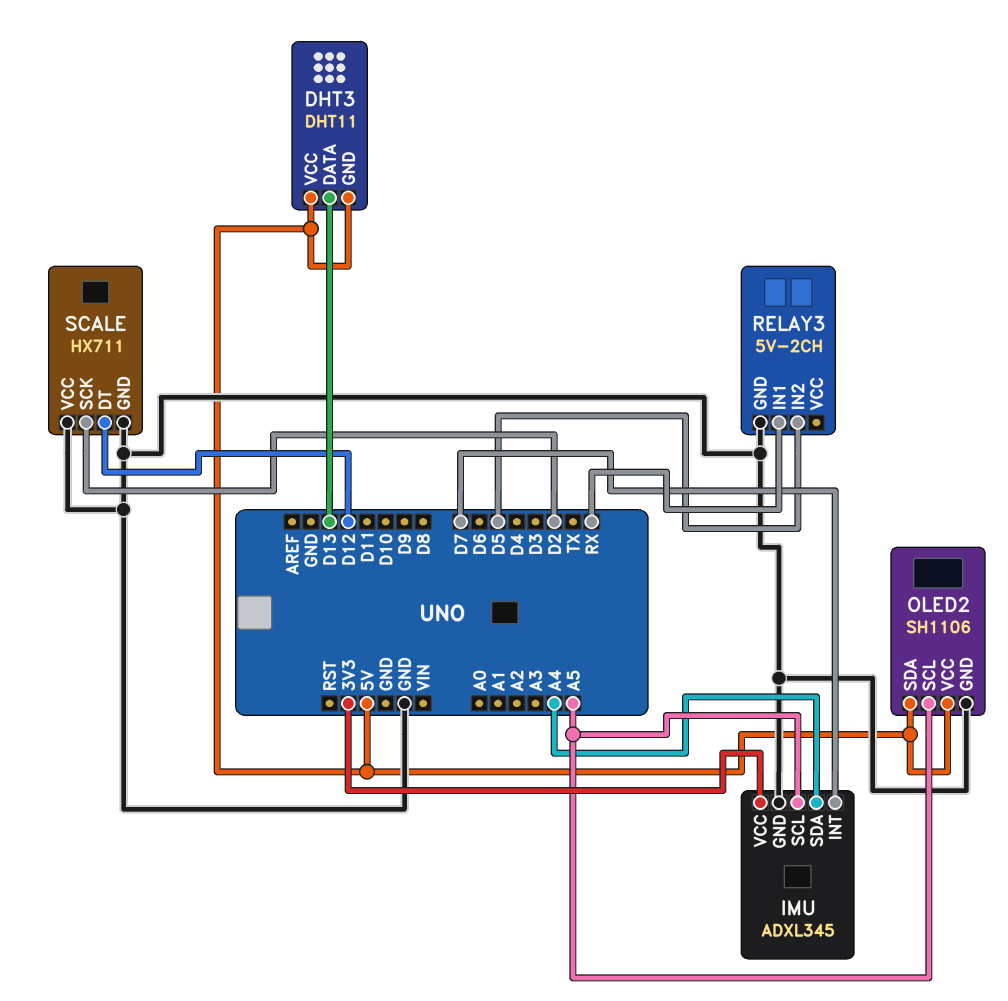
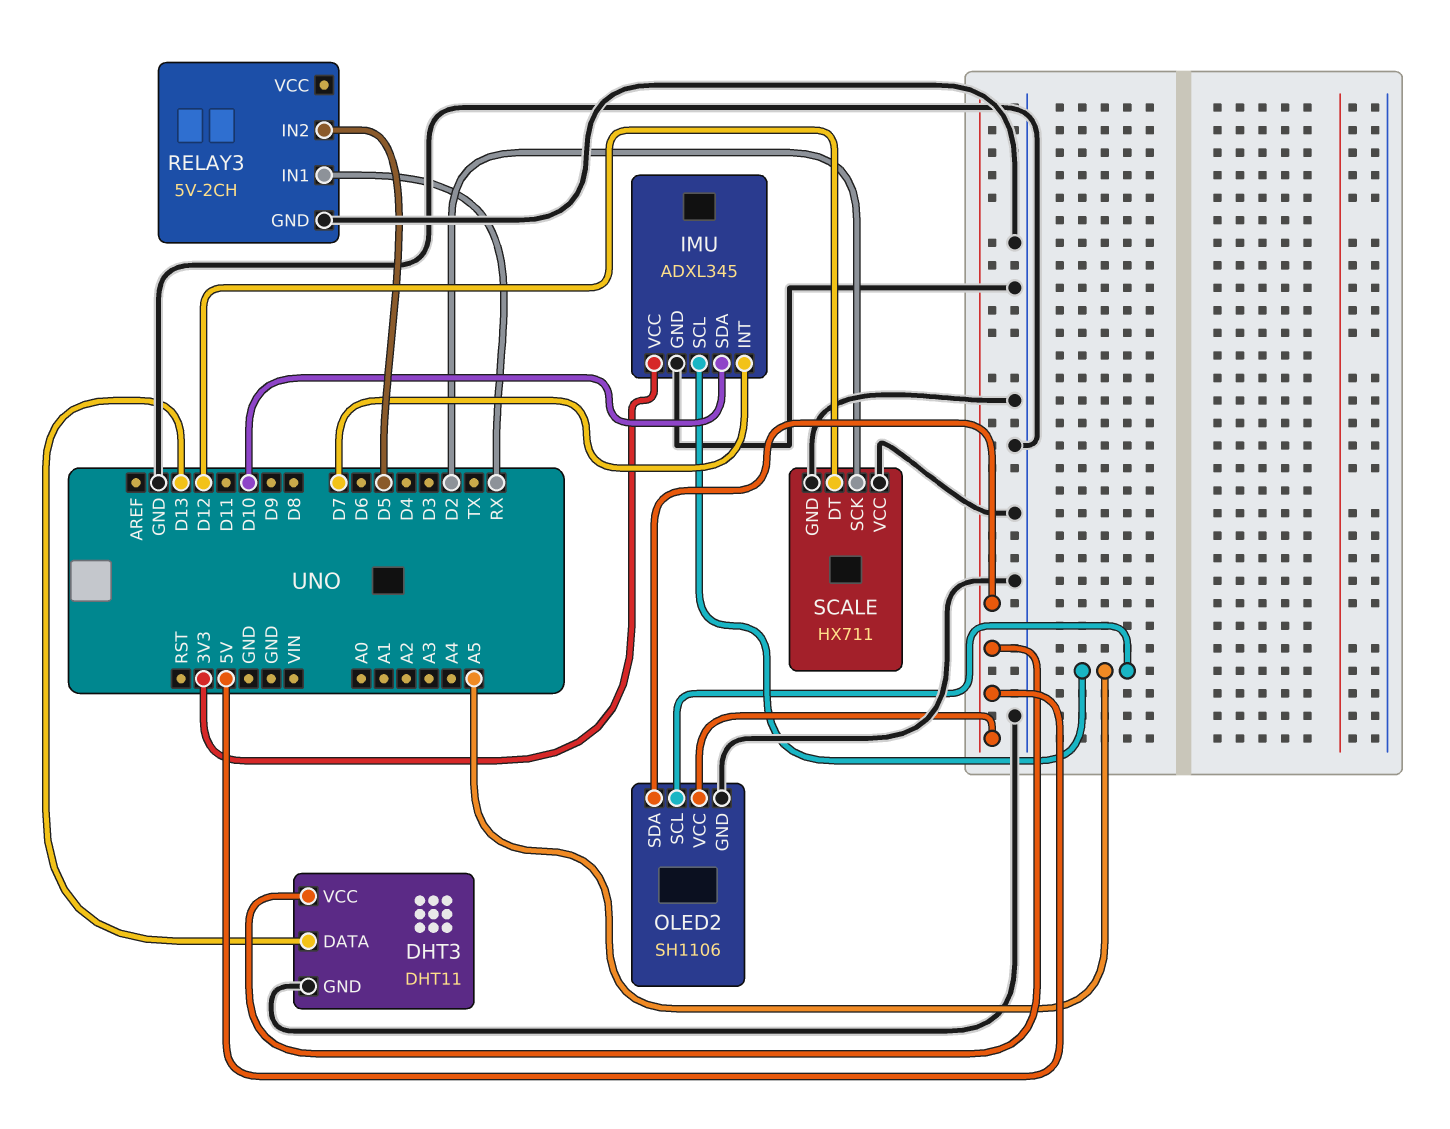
DHT3 pin GND: 5V -> GND
IMU pin SDA: A4 -> D10

